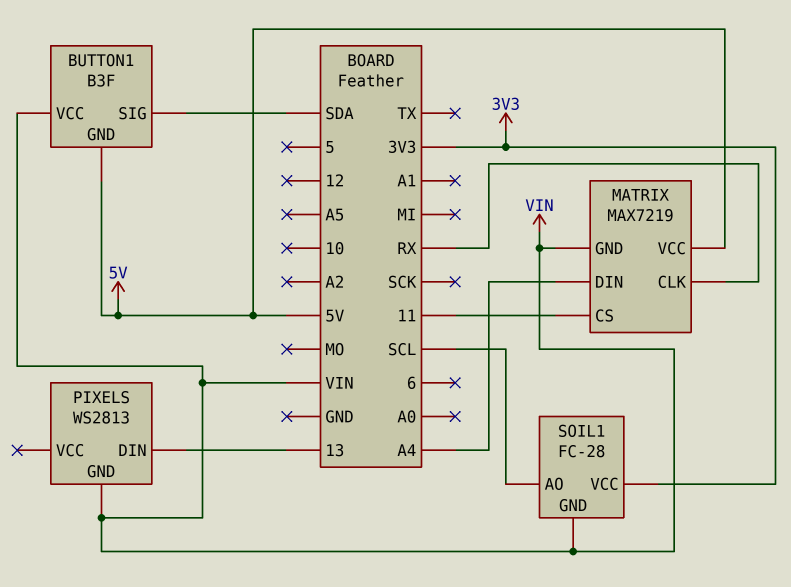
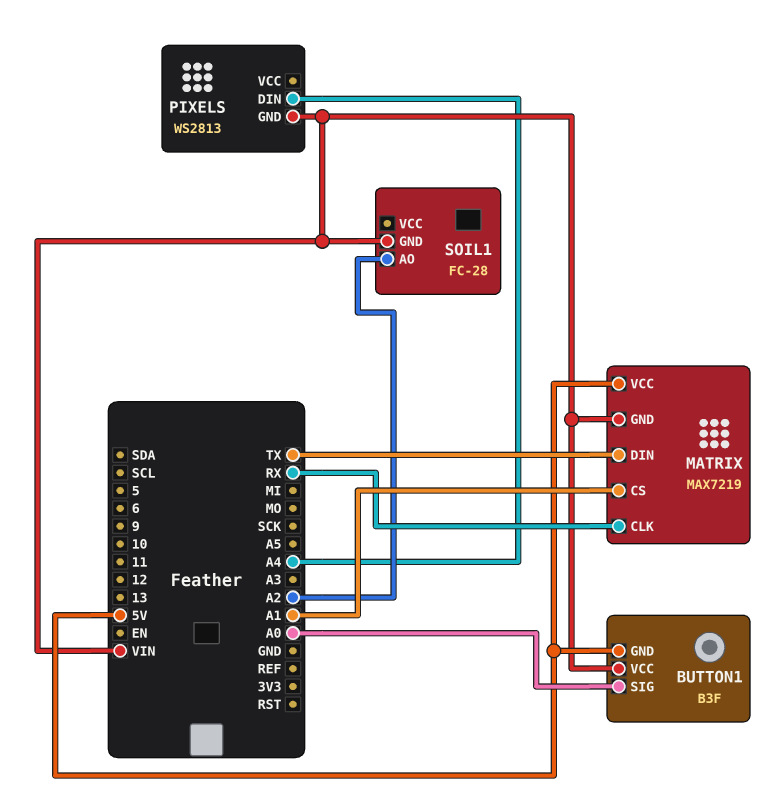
BUTTON1 pin SIG: SDA -> A0
MATRIX pin CS: 11 -> A1
MATRIX pin DIN: A4 -> TX
PIXELS pin DIN: 13 -> A4
SOIL1 pin AO: SCL -> A2
SOIL1 pin VCC: 3V3 -> none

